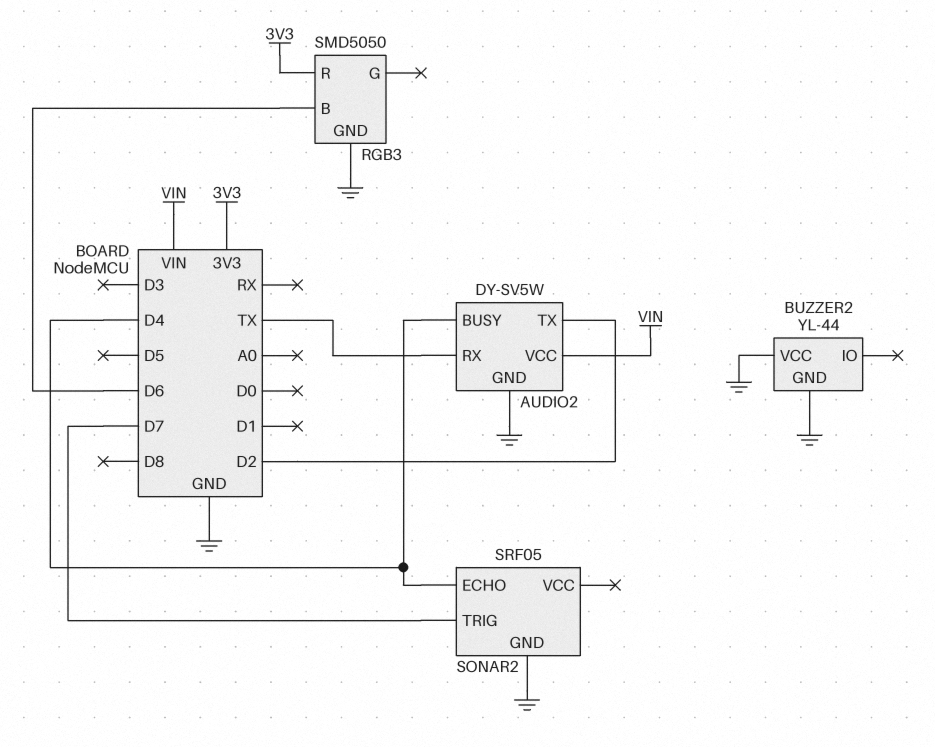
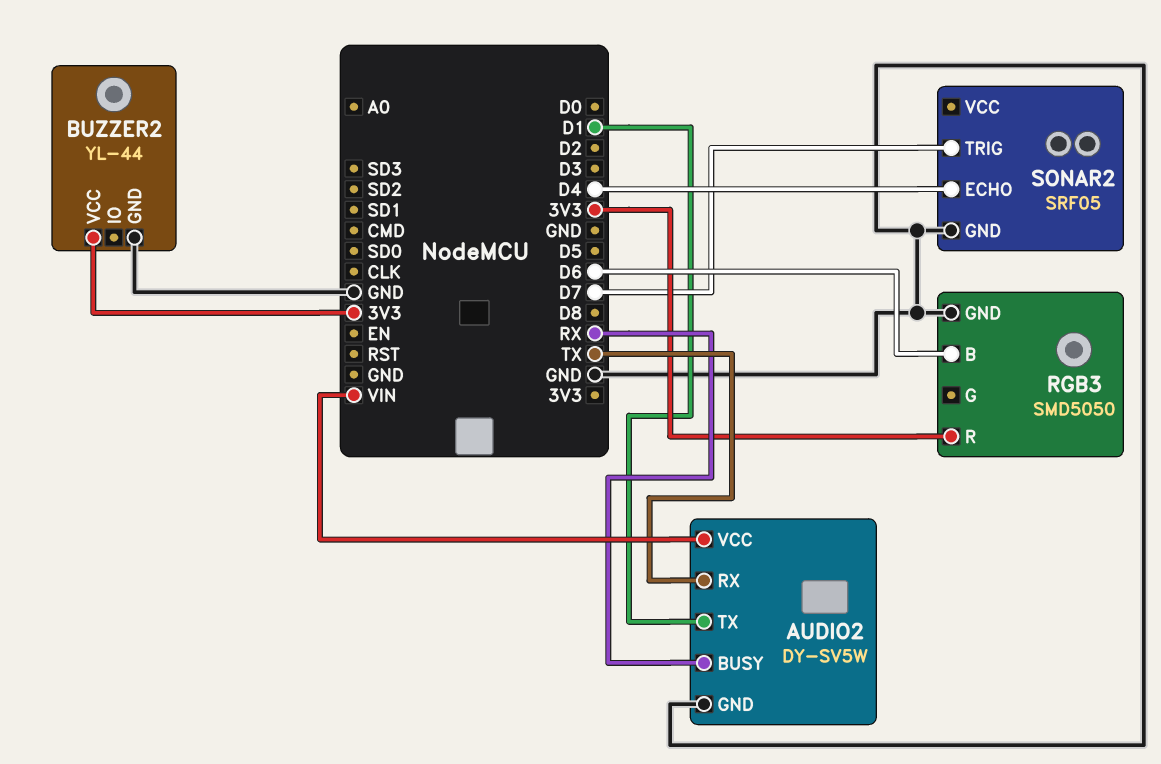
AUDIO2 pin BUSY: D4 -> RX
AUDIO2 pin TX: D2 -> D1
BUZZER2 pin VCC: GND -> 3V3

